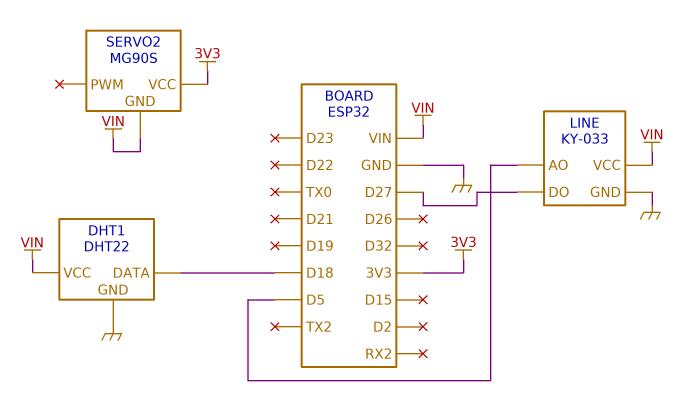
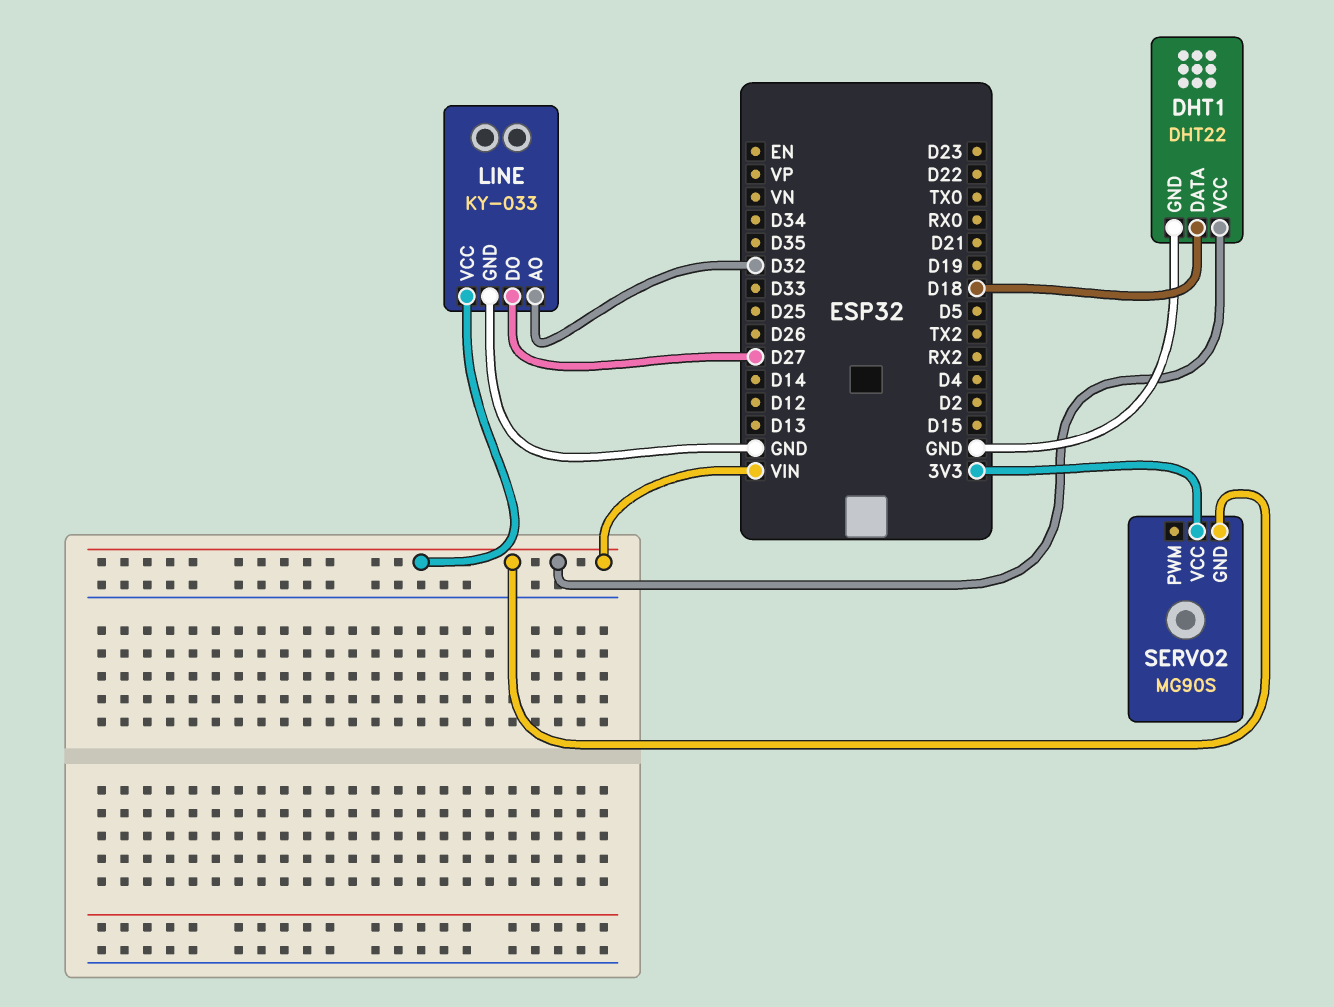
LINE pin AO: D5 -> D32

